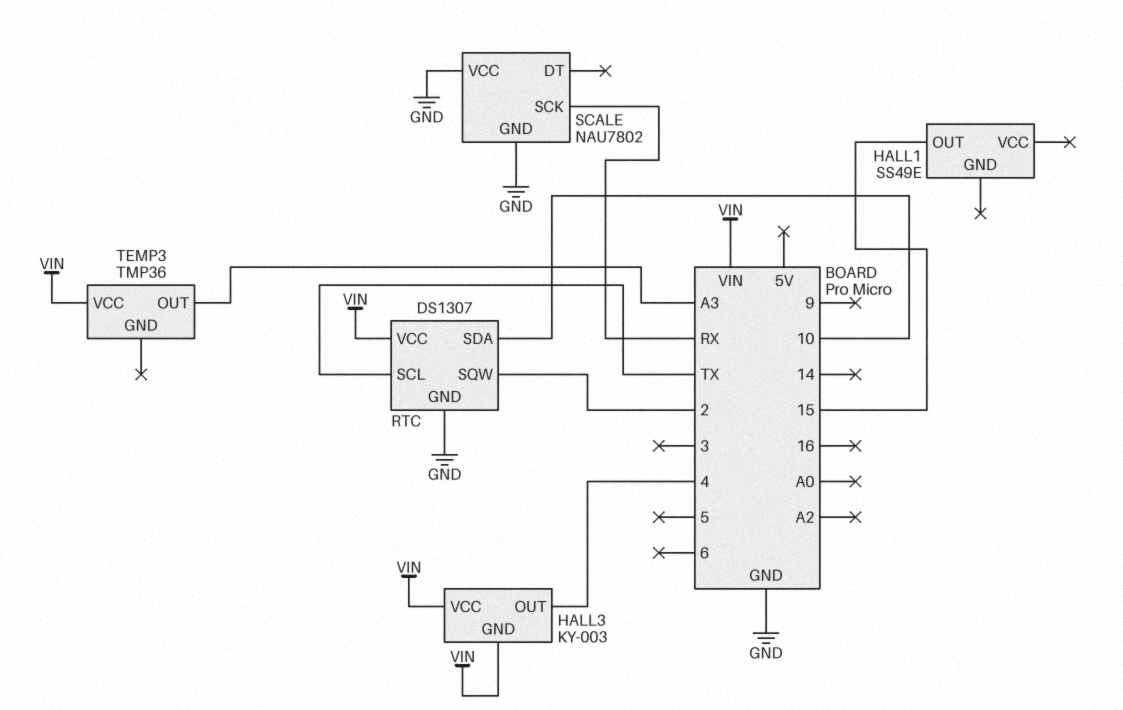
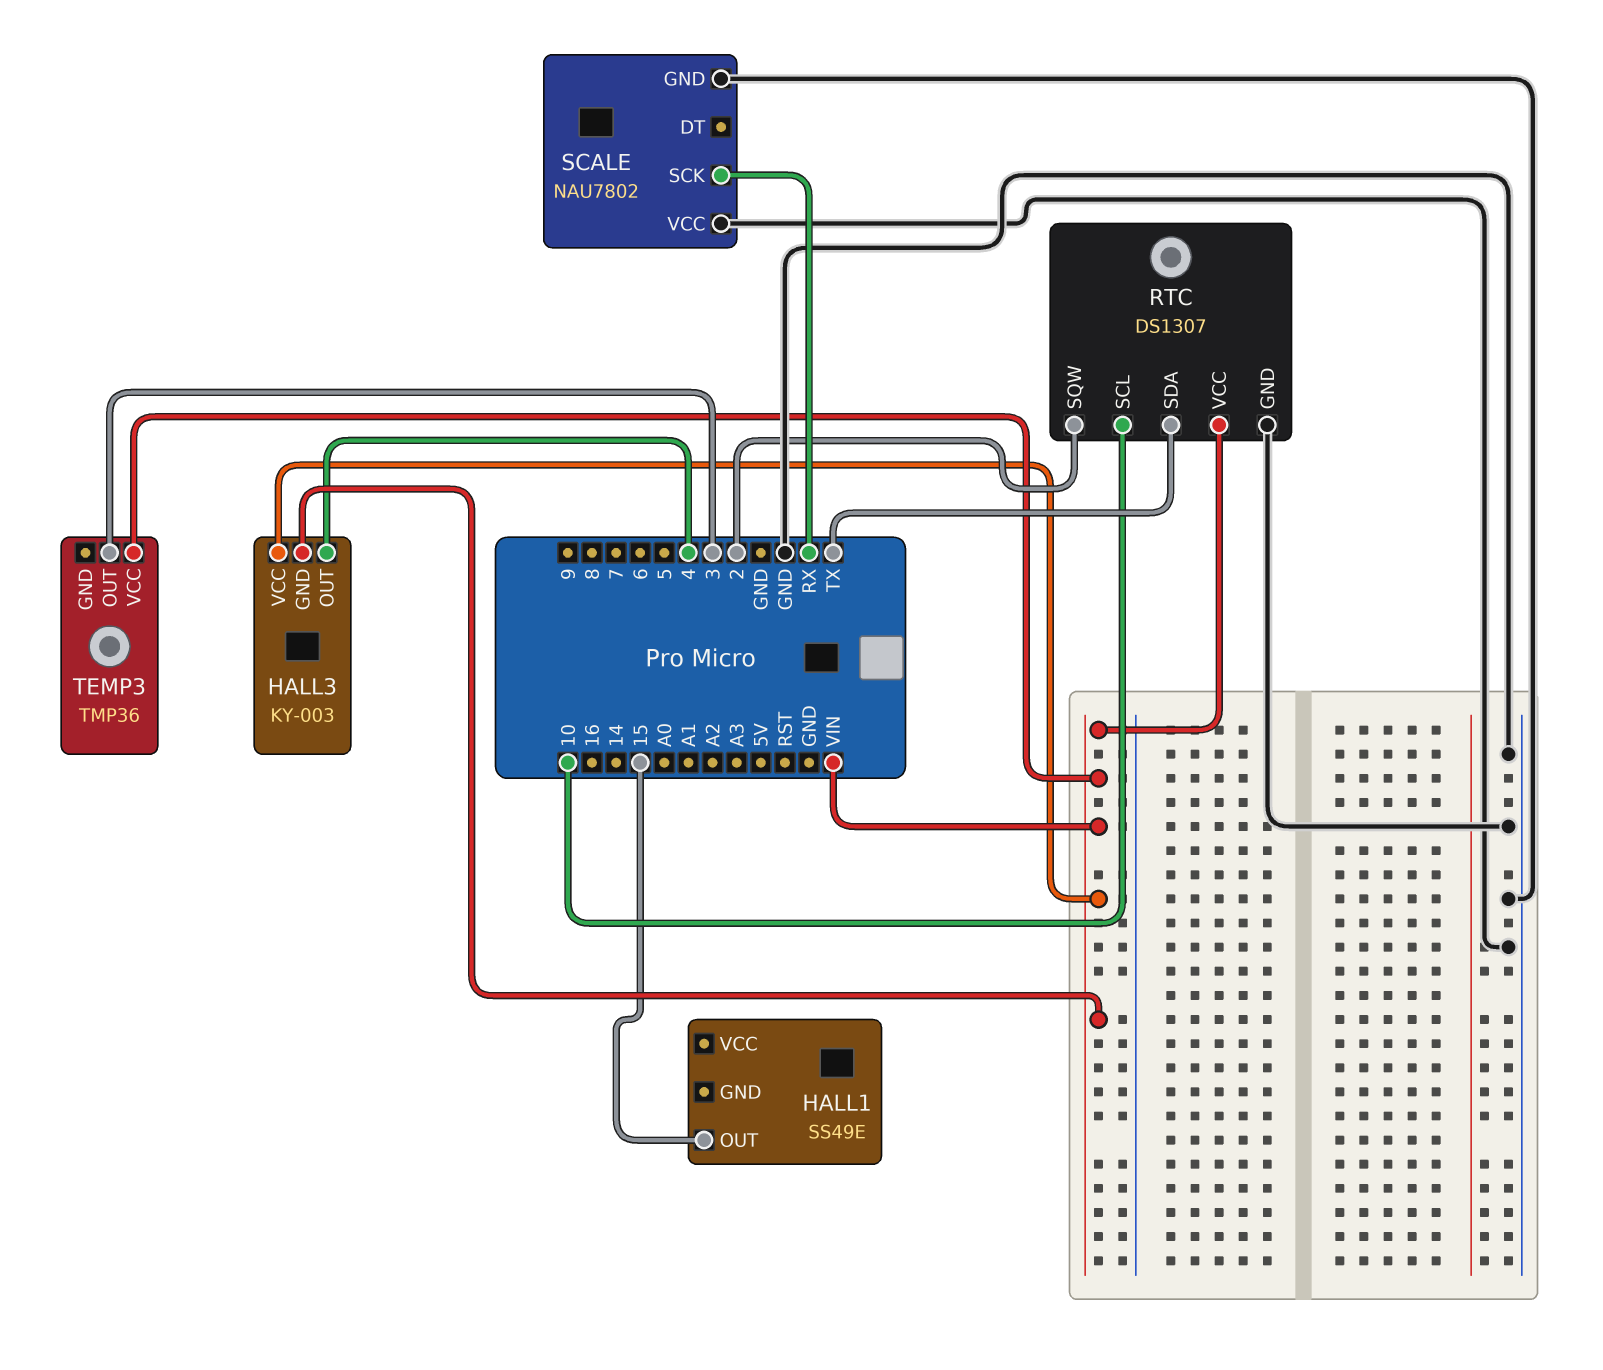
RTC pin SCL: TX -> 10
RTC pin SDA: 10 -> TX
TEMP3 pin OUT: A3 -> 3

